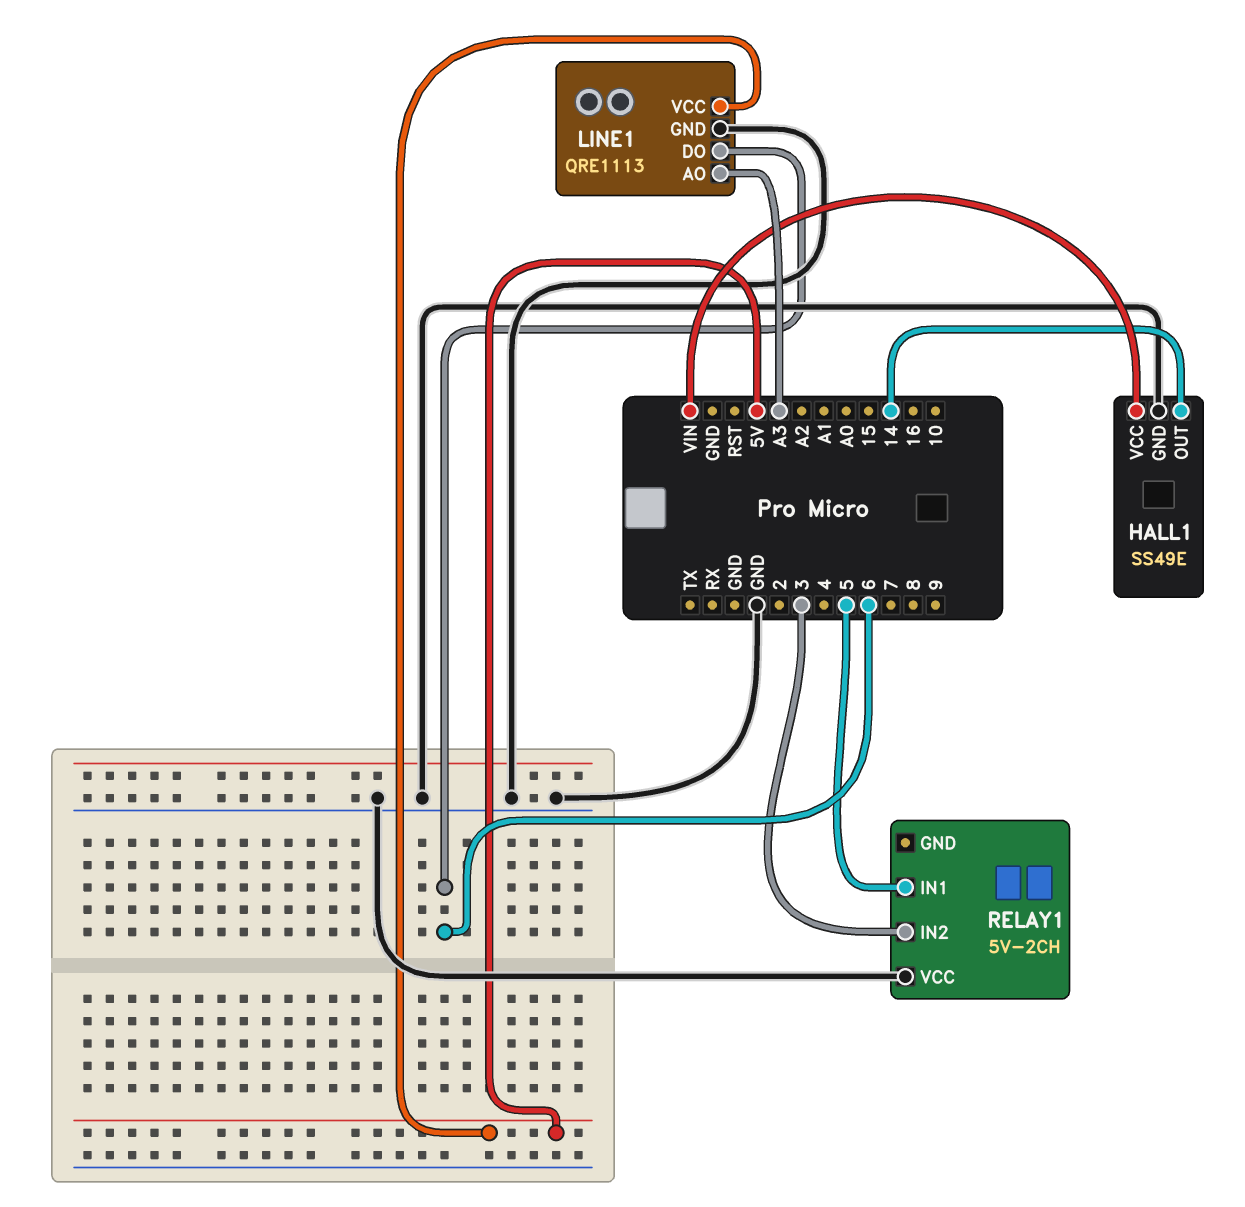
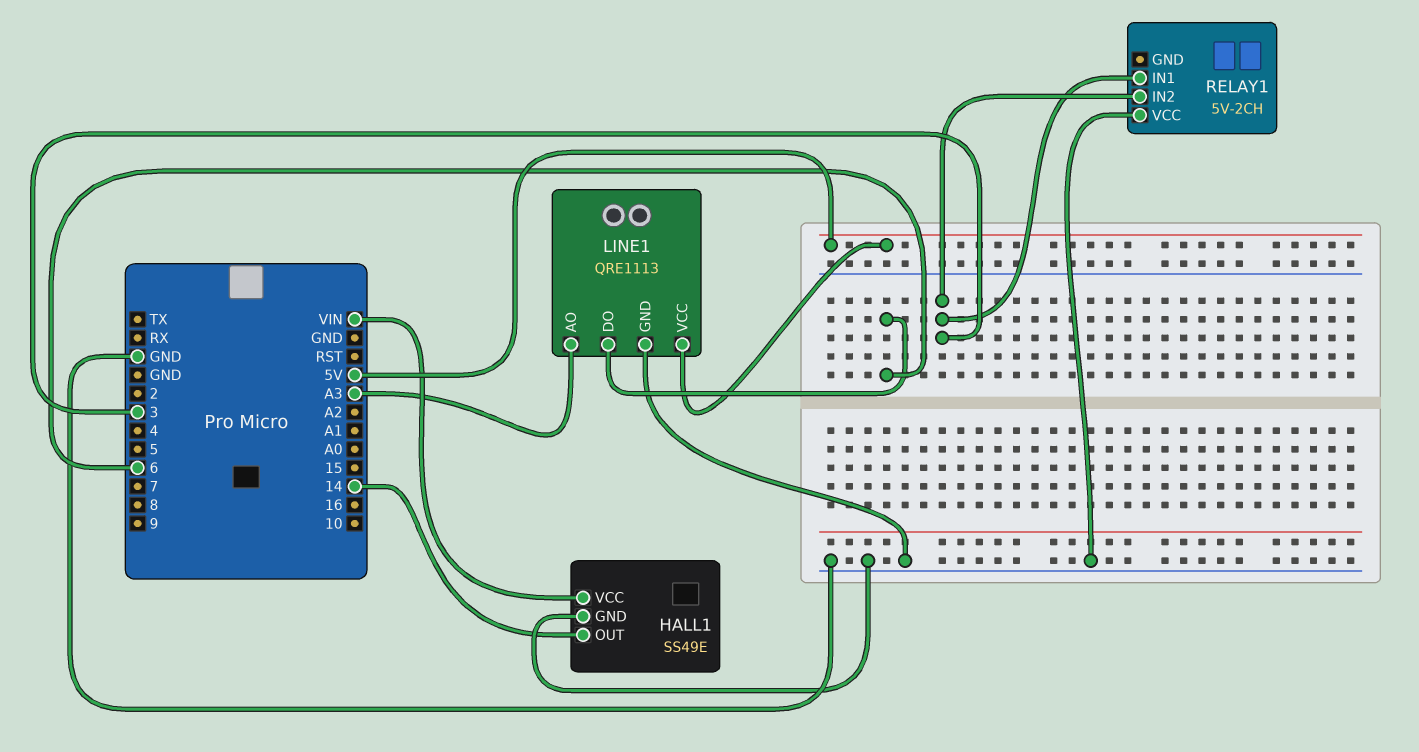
RELAY1 pin IN1: 5 -> 3

